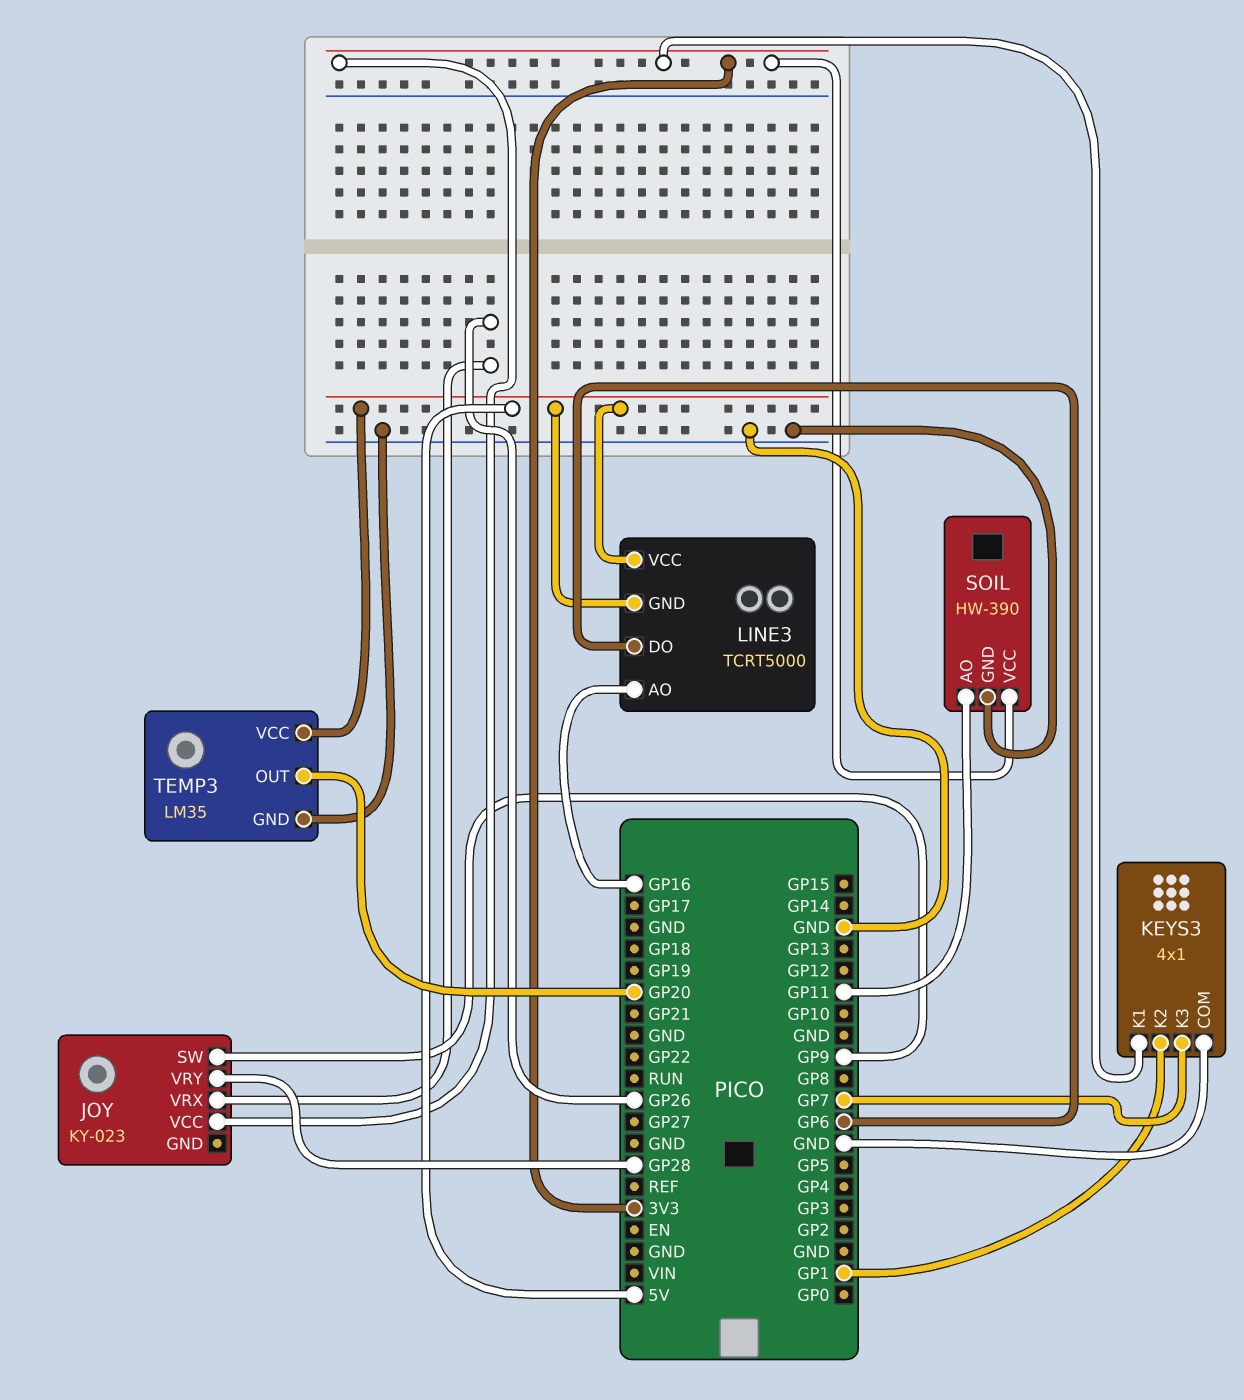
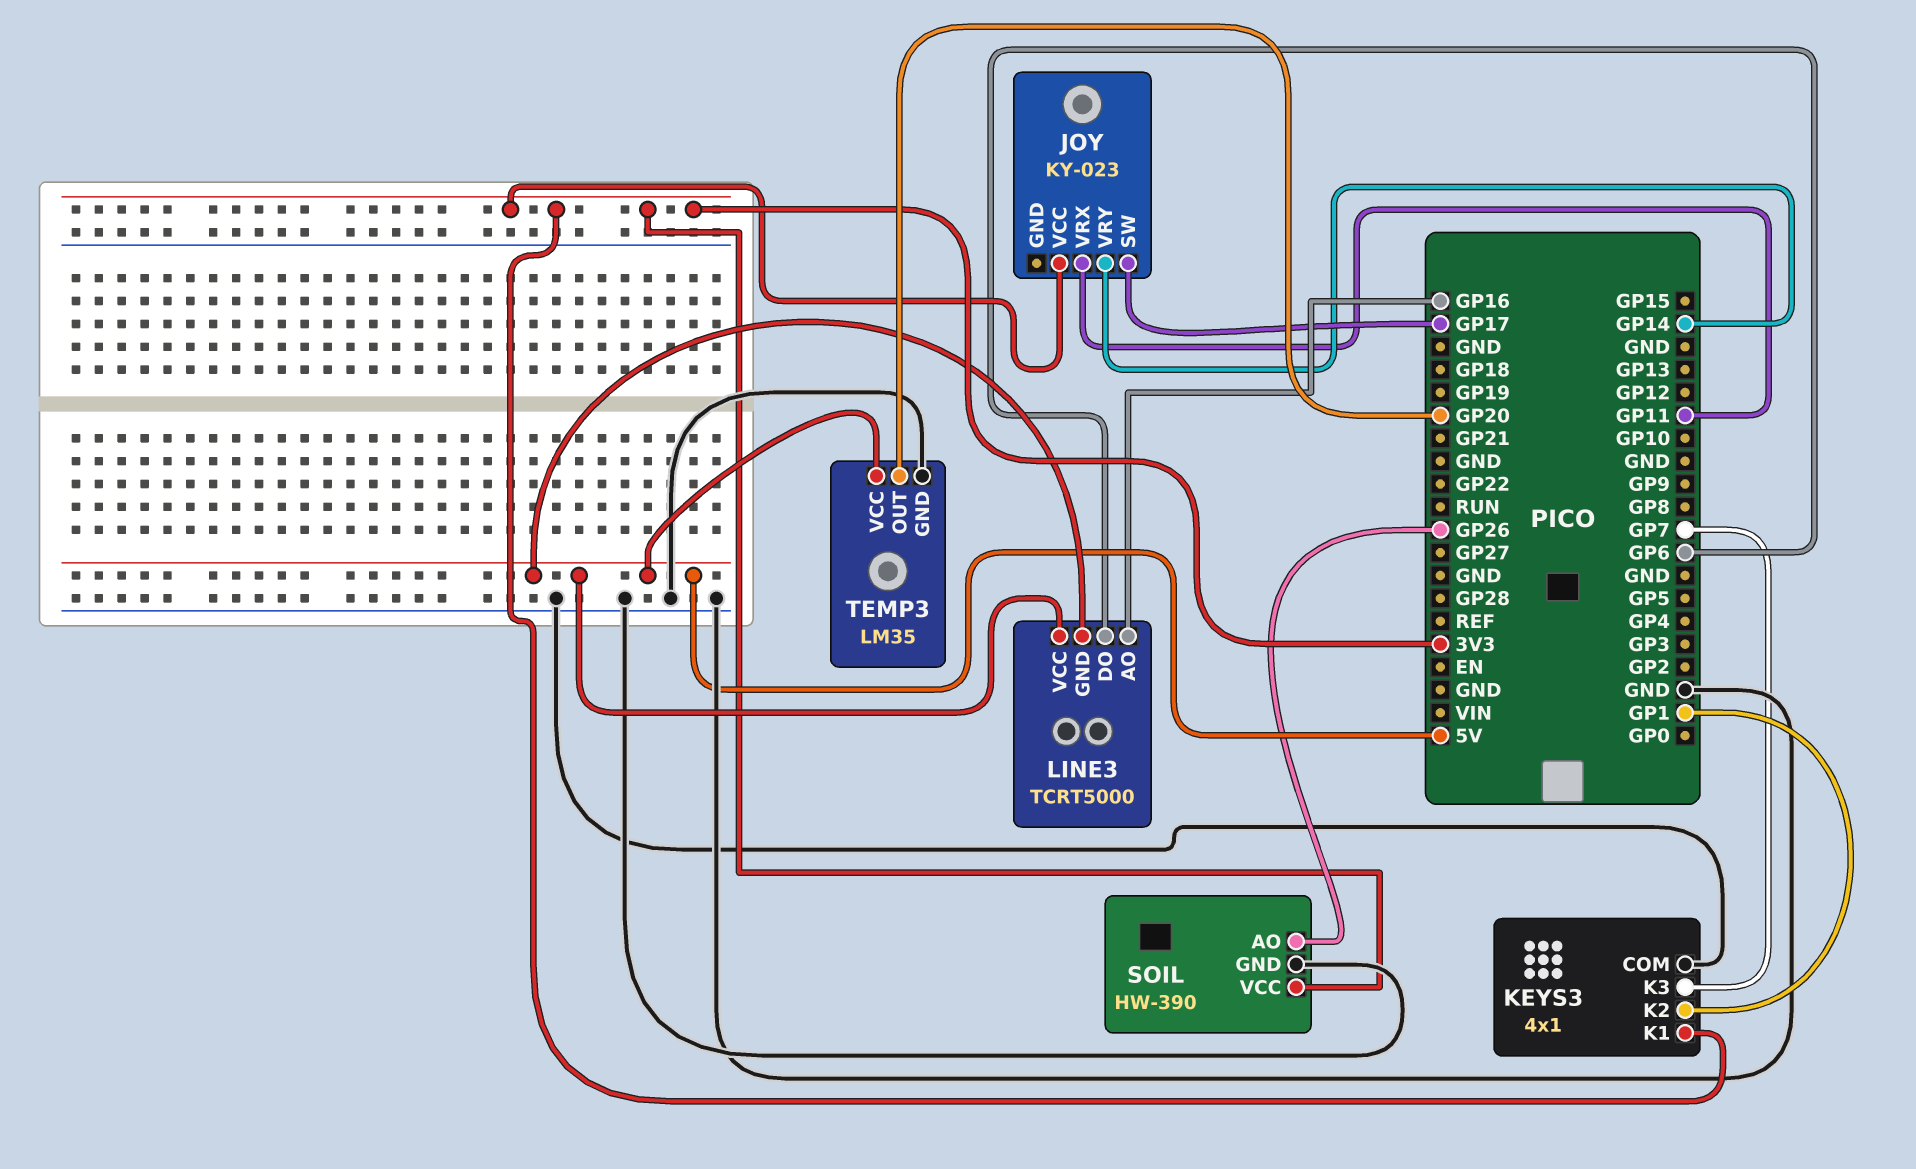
JOY pin SW: GP9 -> GP17
JOY pin VRX: GP26 -> GP11
JOY pin VRY: GP28 -> GP14
SOIL pin AO: GP11 -> GP26

